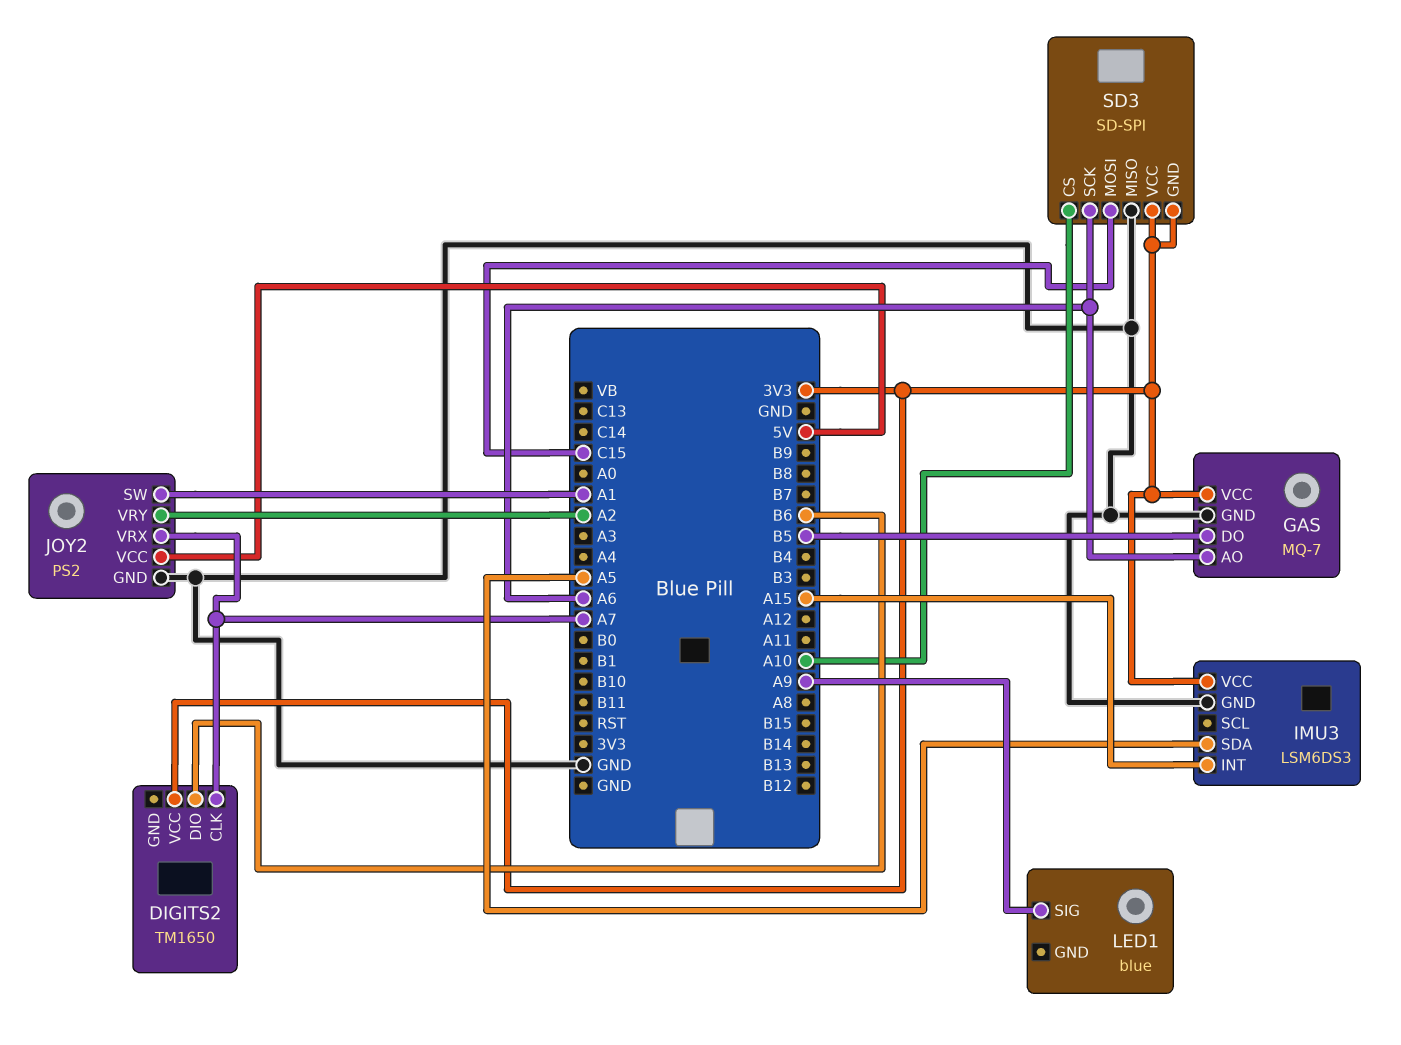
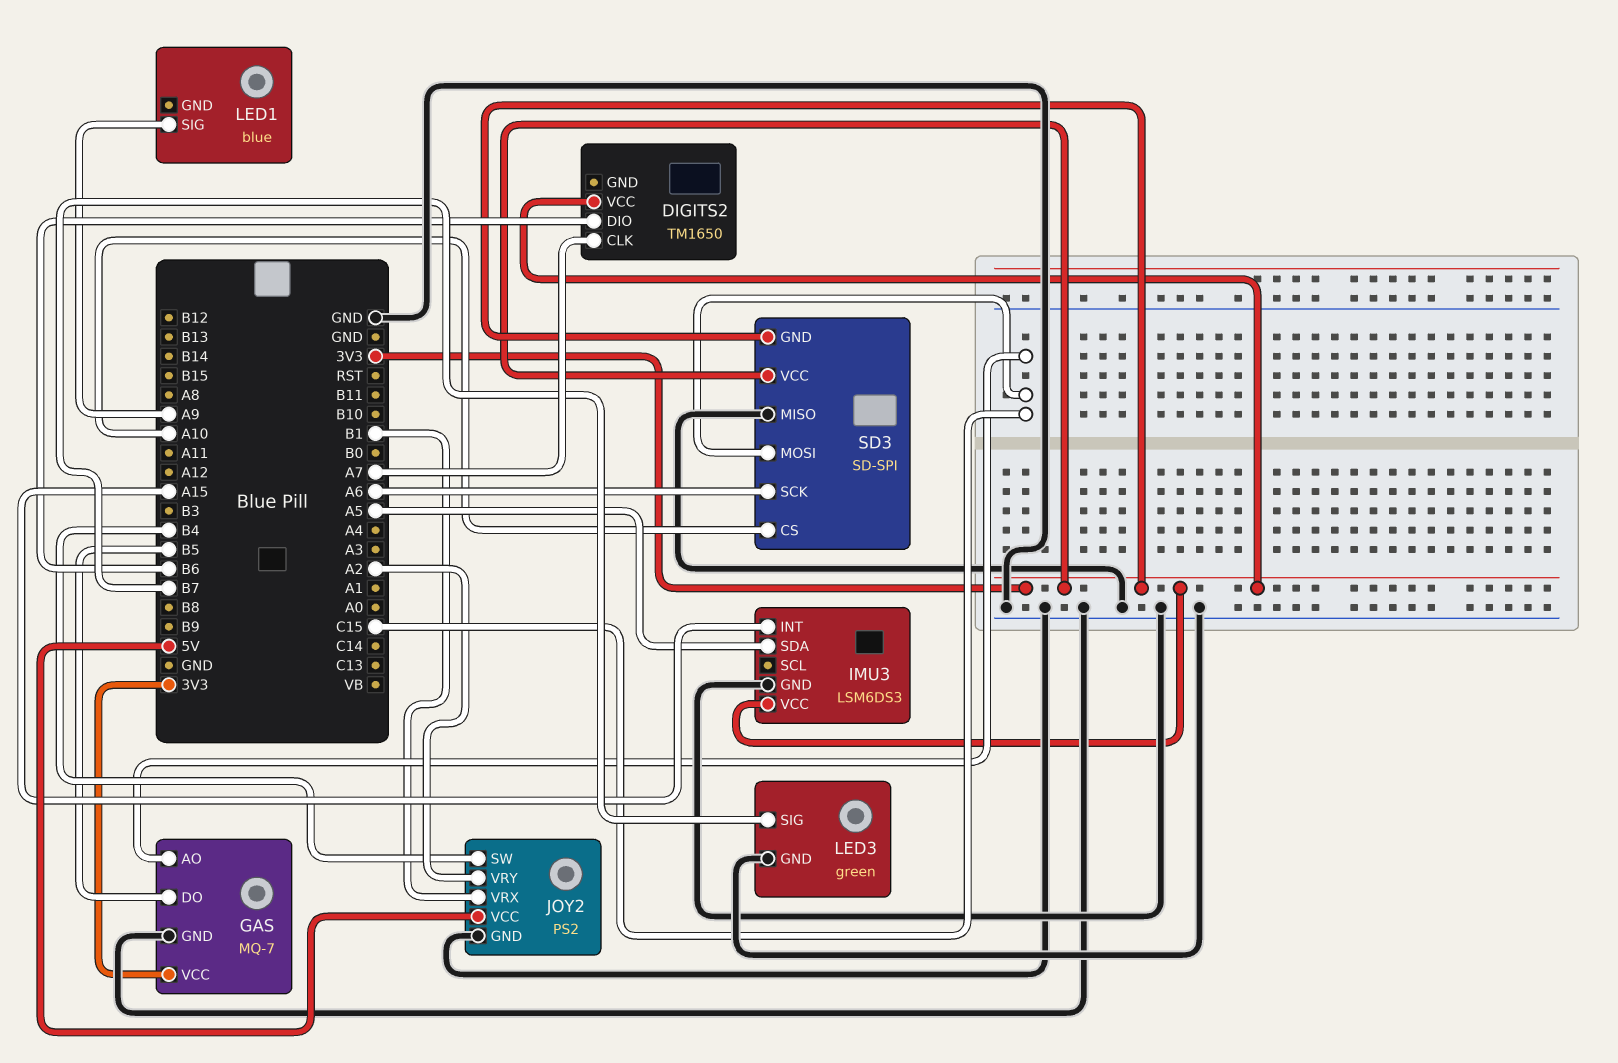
GAS pin AO: A6 -> C15
JOY2 pin SW: A1 -> B4
JOY2 pin VRX: A7 -> B1
LED3: none -> green
LED3 pin GND: none -> GND
LED3 pin SIG: none -> B7

